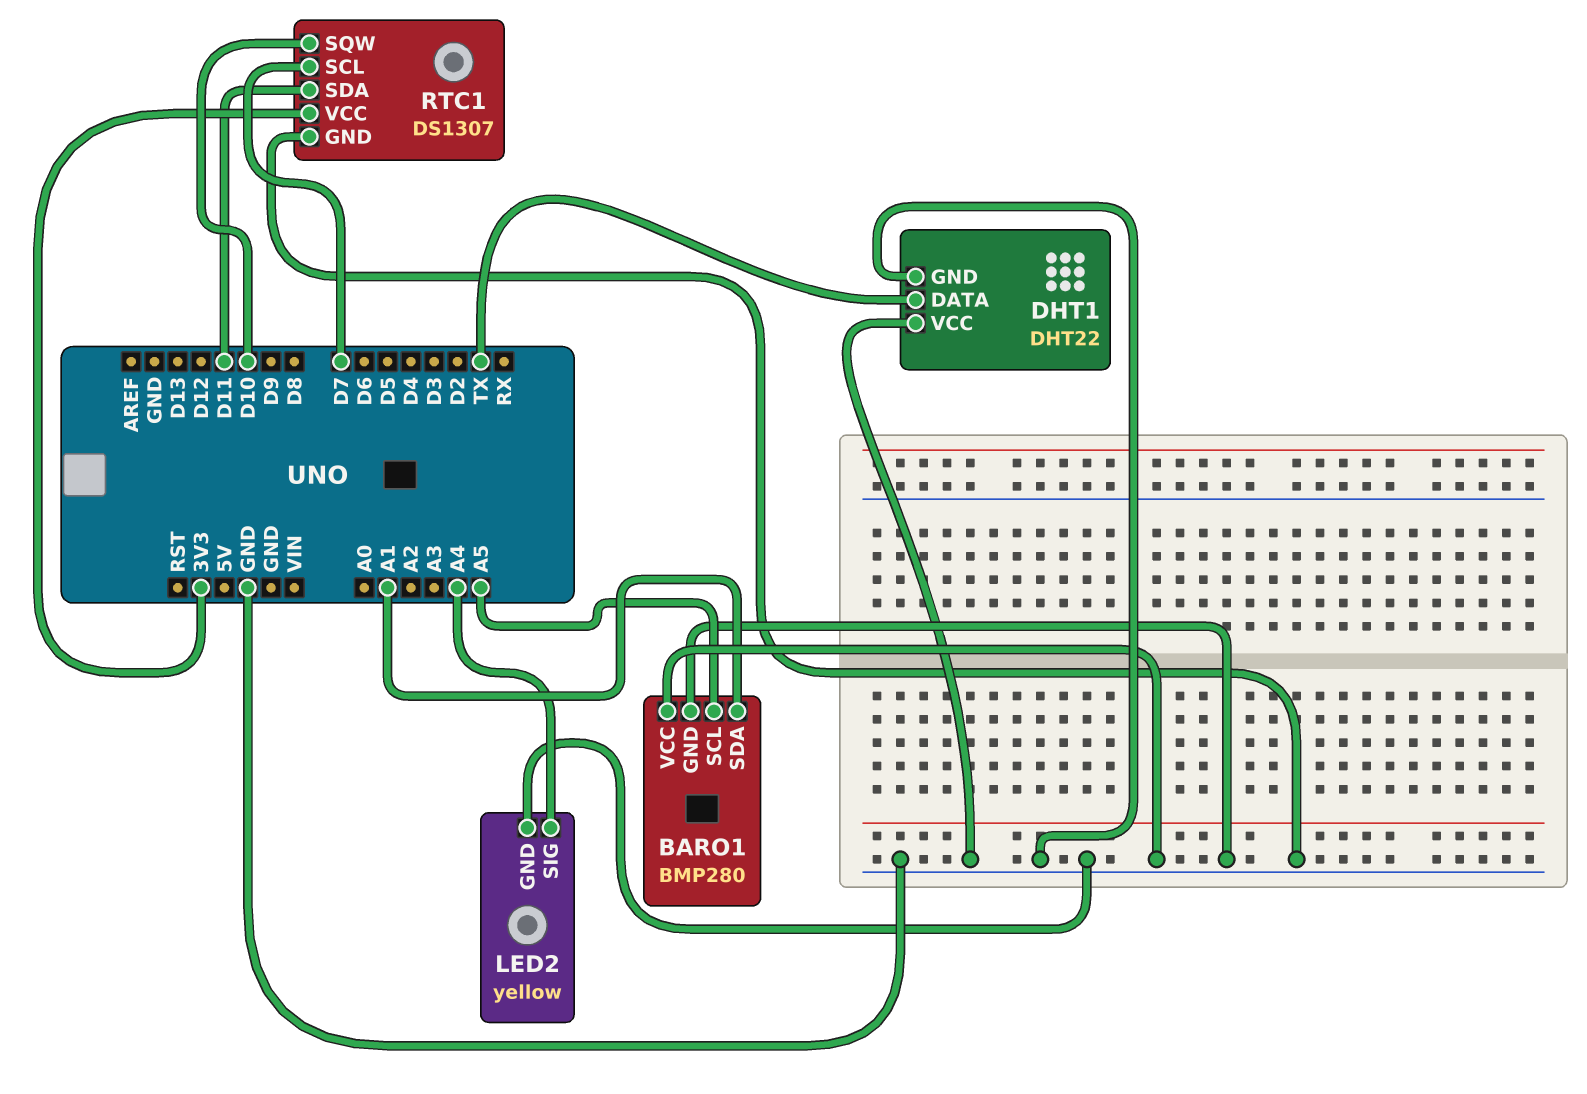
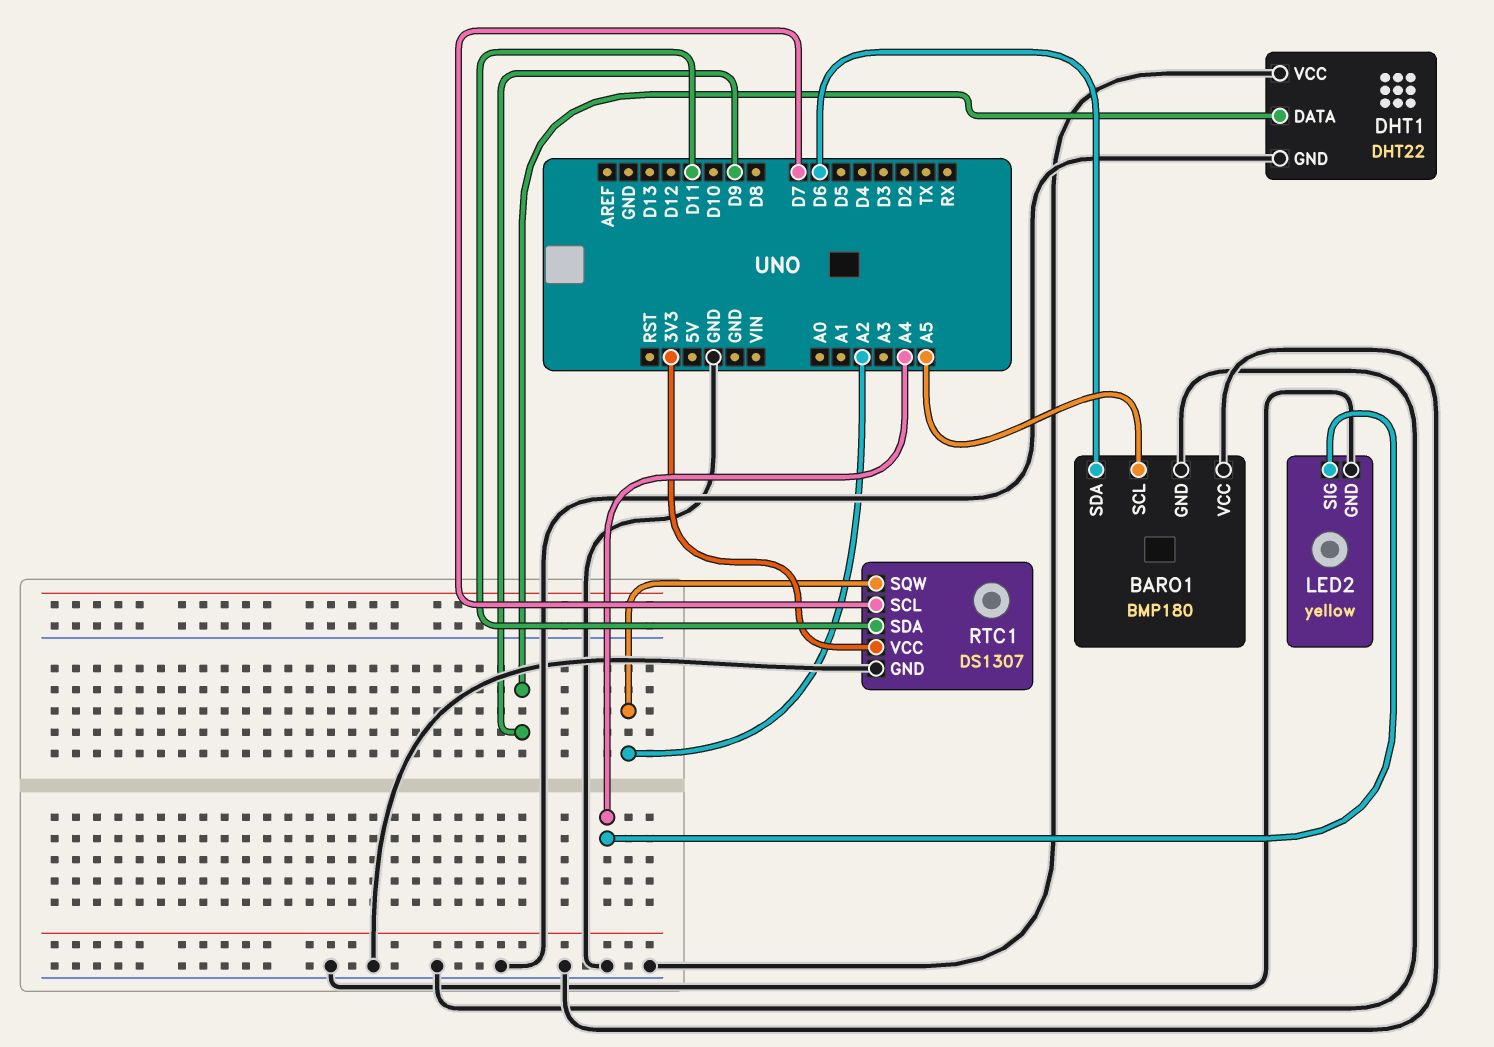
BARO1: BMP280 -> BMP180
BARO1 pin SDA: A1 -> D6
DHT1 pin DATA: TX -> D9
RTC1 pin SQW: D10 -> A2

